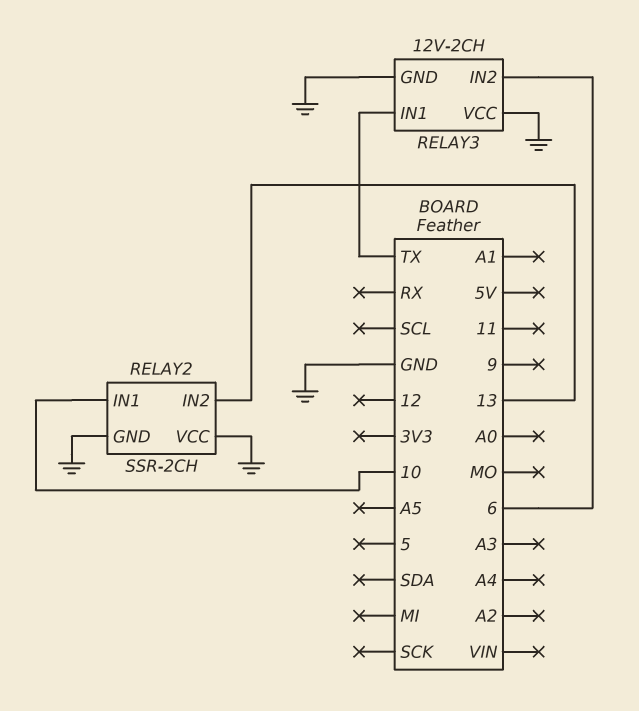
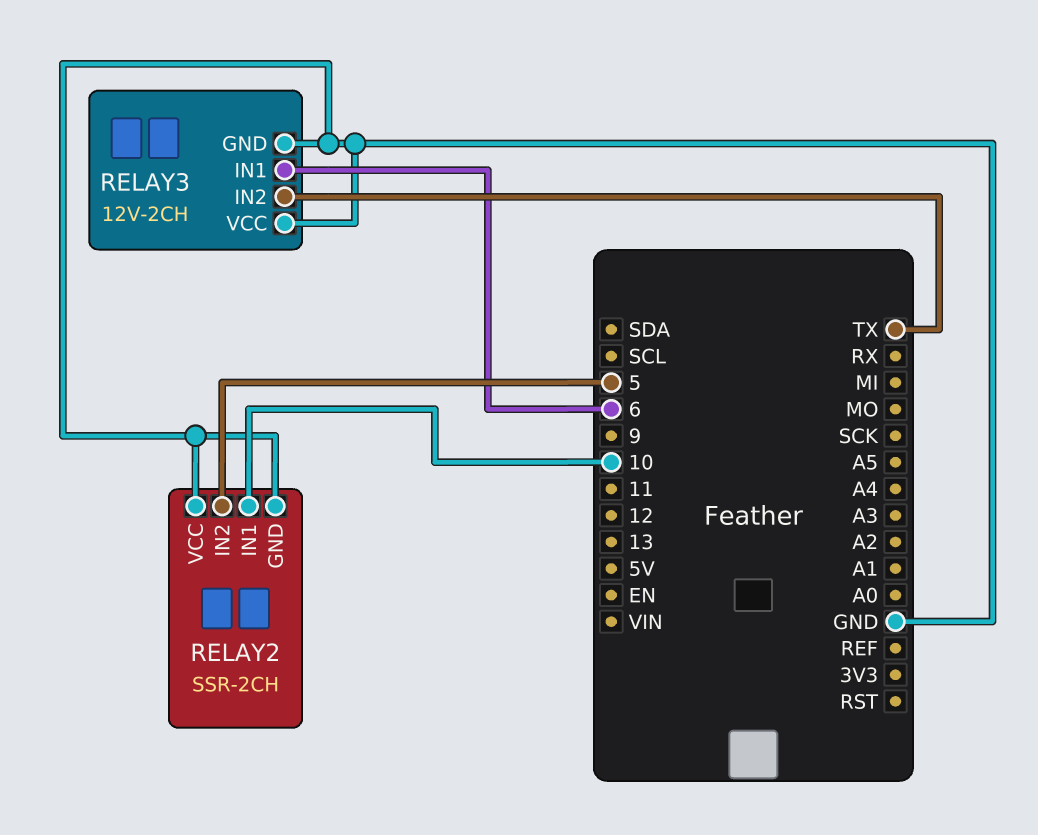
RELAY2 pin IN2: 13 -> 5
RELAY3 pin IN1: TX -> 6
RELAY3 pin IN2: 6 -> TX

